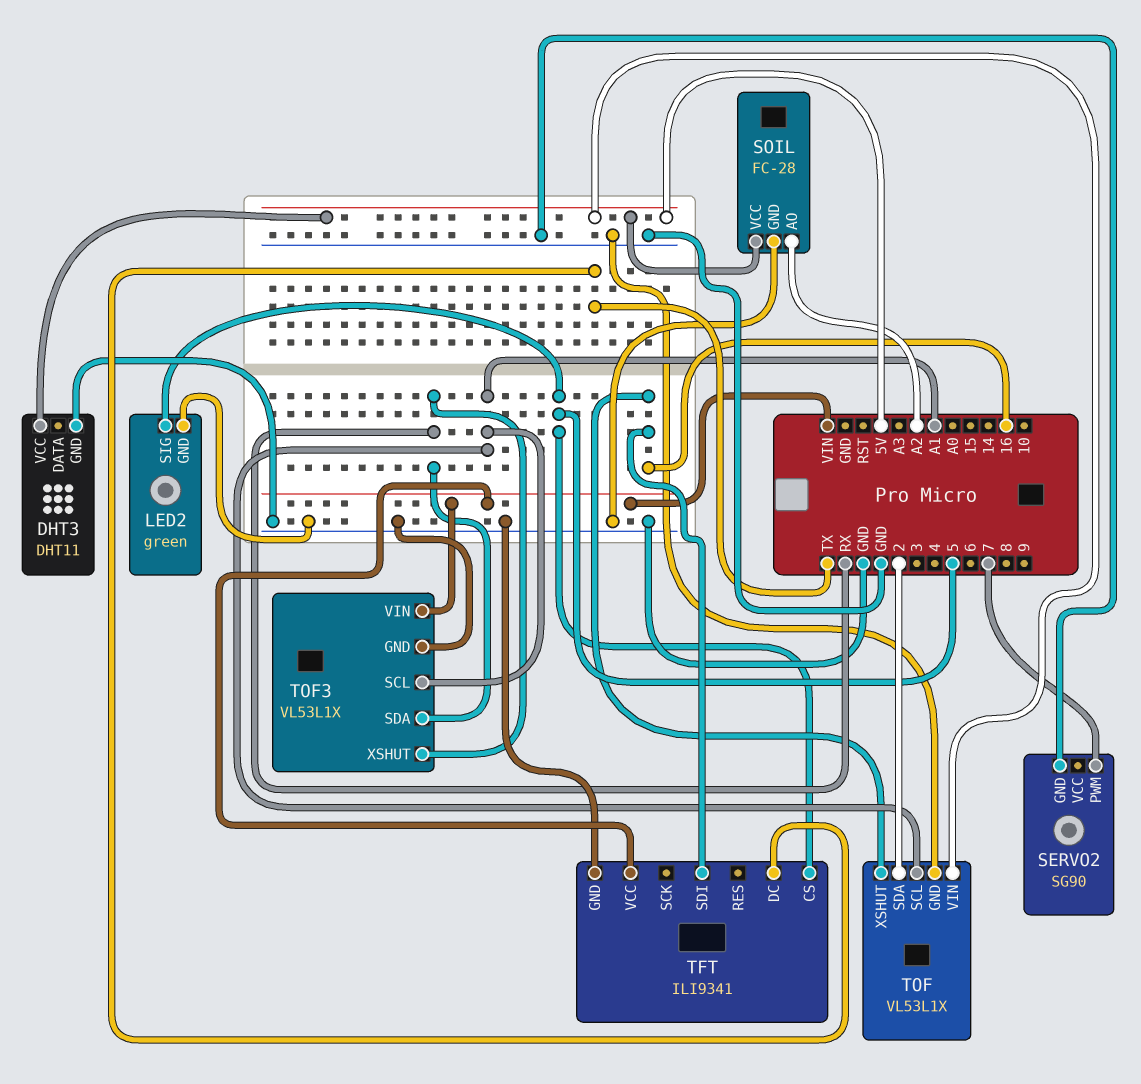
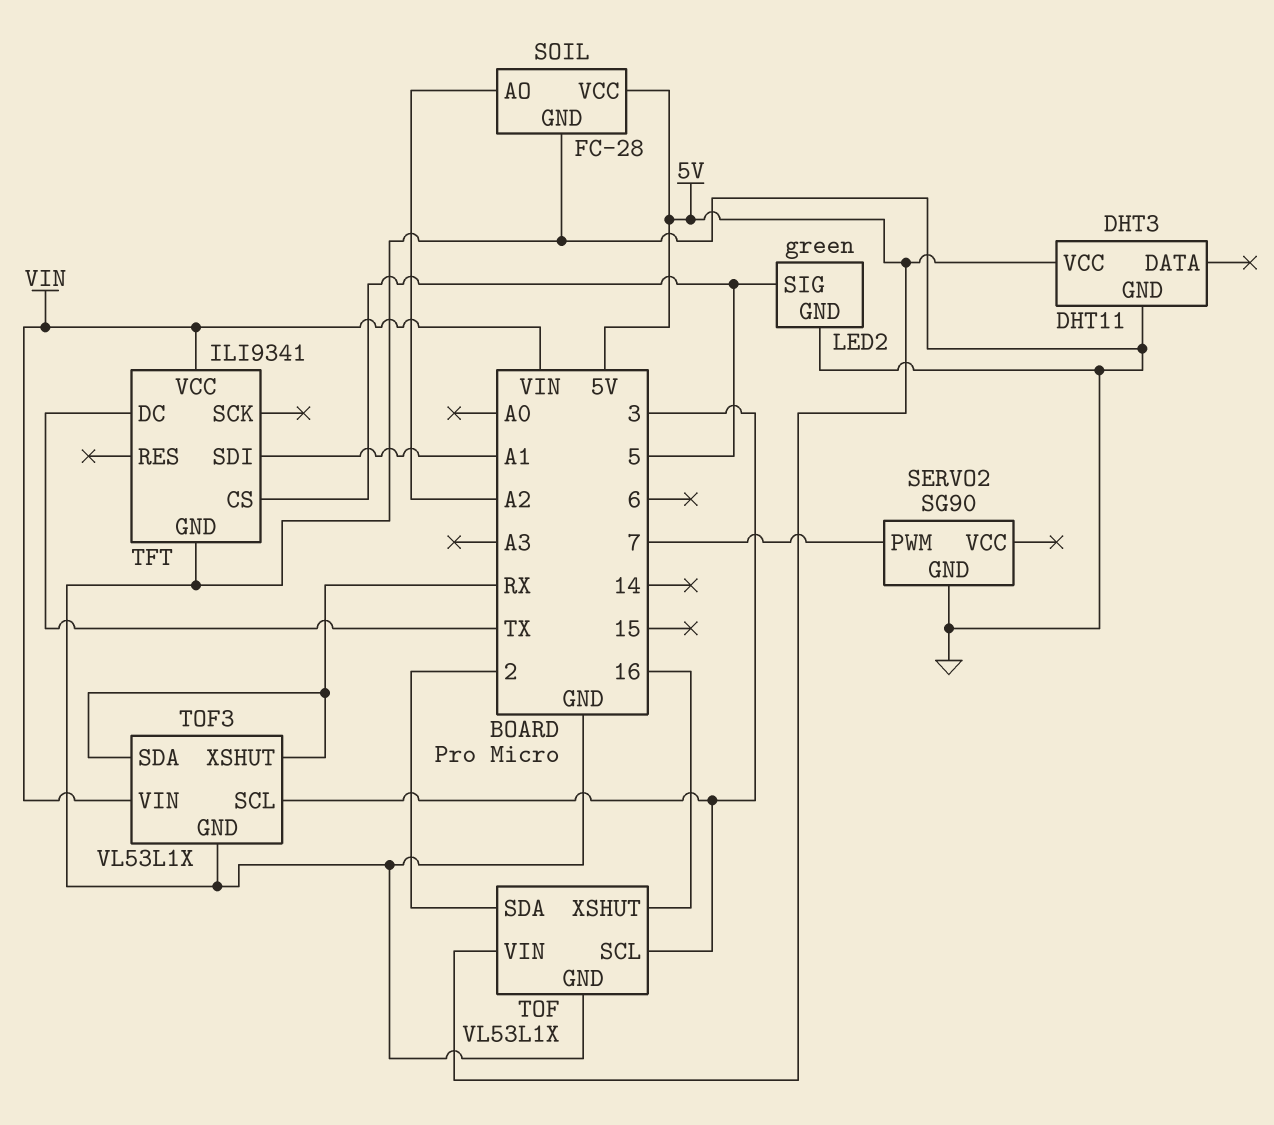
TFT pin SDI: 16 -> A1
TOF pin SCL: A1 -> 3
TOF3 pin SCL: A1 -> 3

